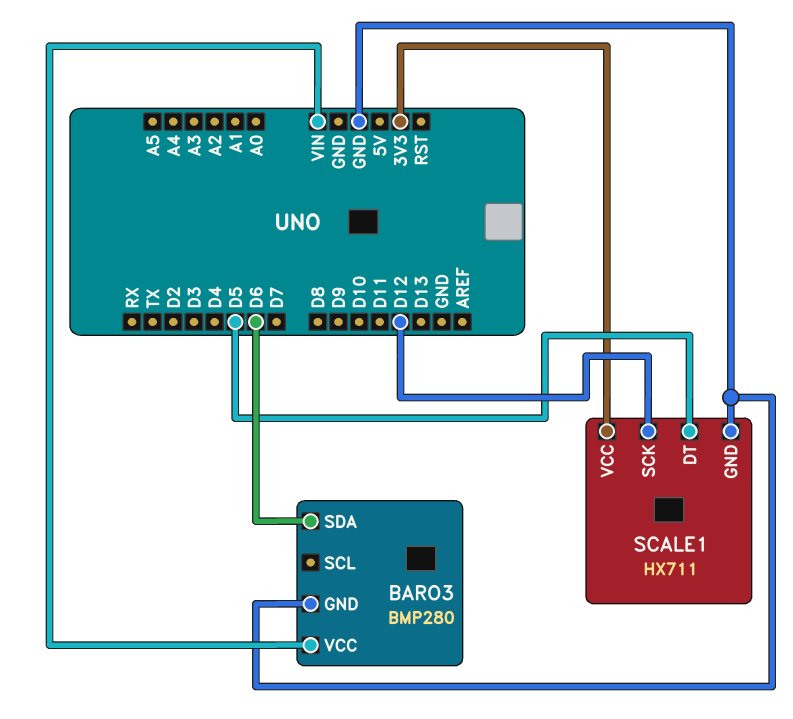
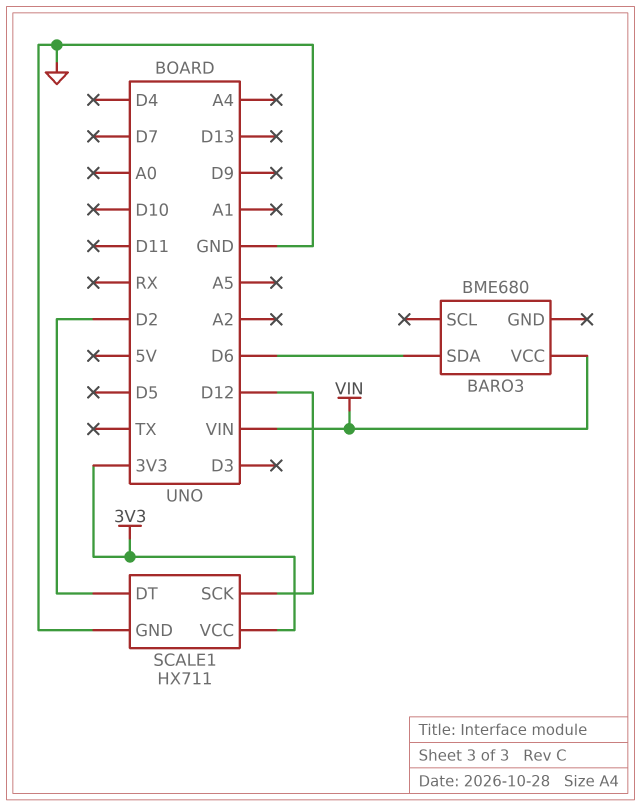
BARO3: BMP280 -> BME680
BARO3 pin GND: GND -> none
SCALE1 pin DT: D5 -> D2

